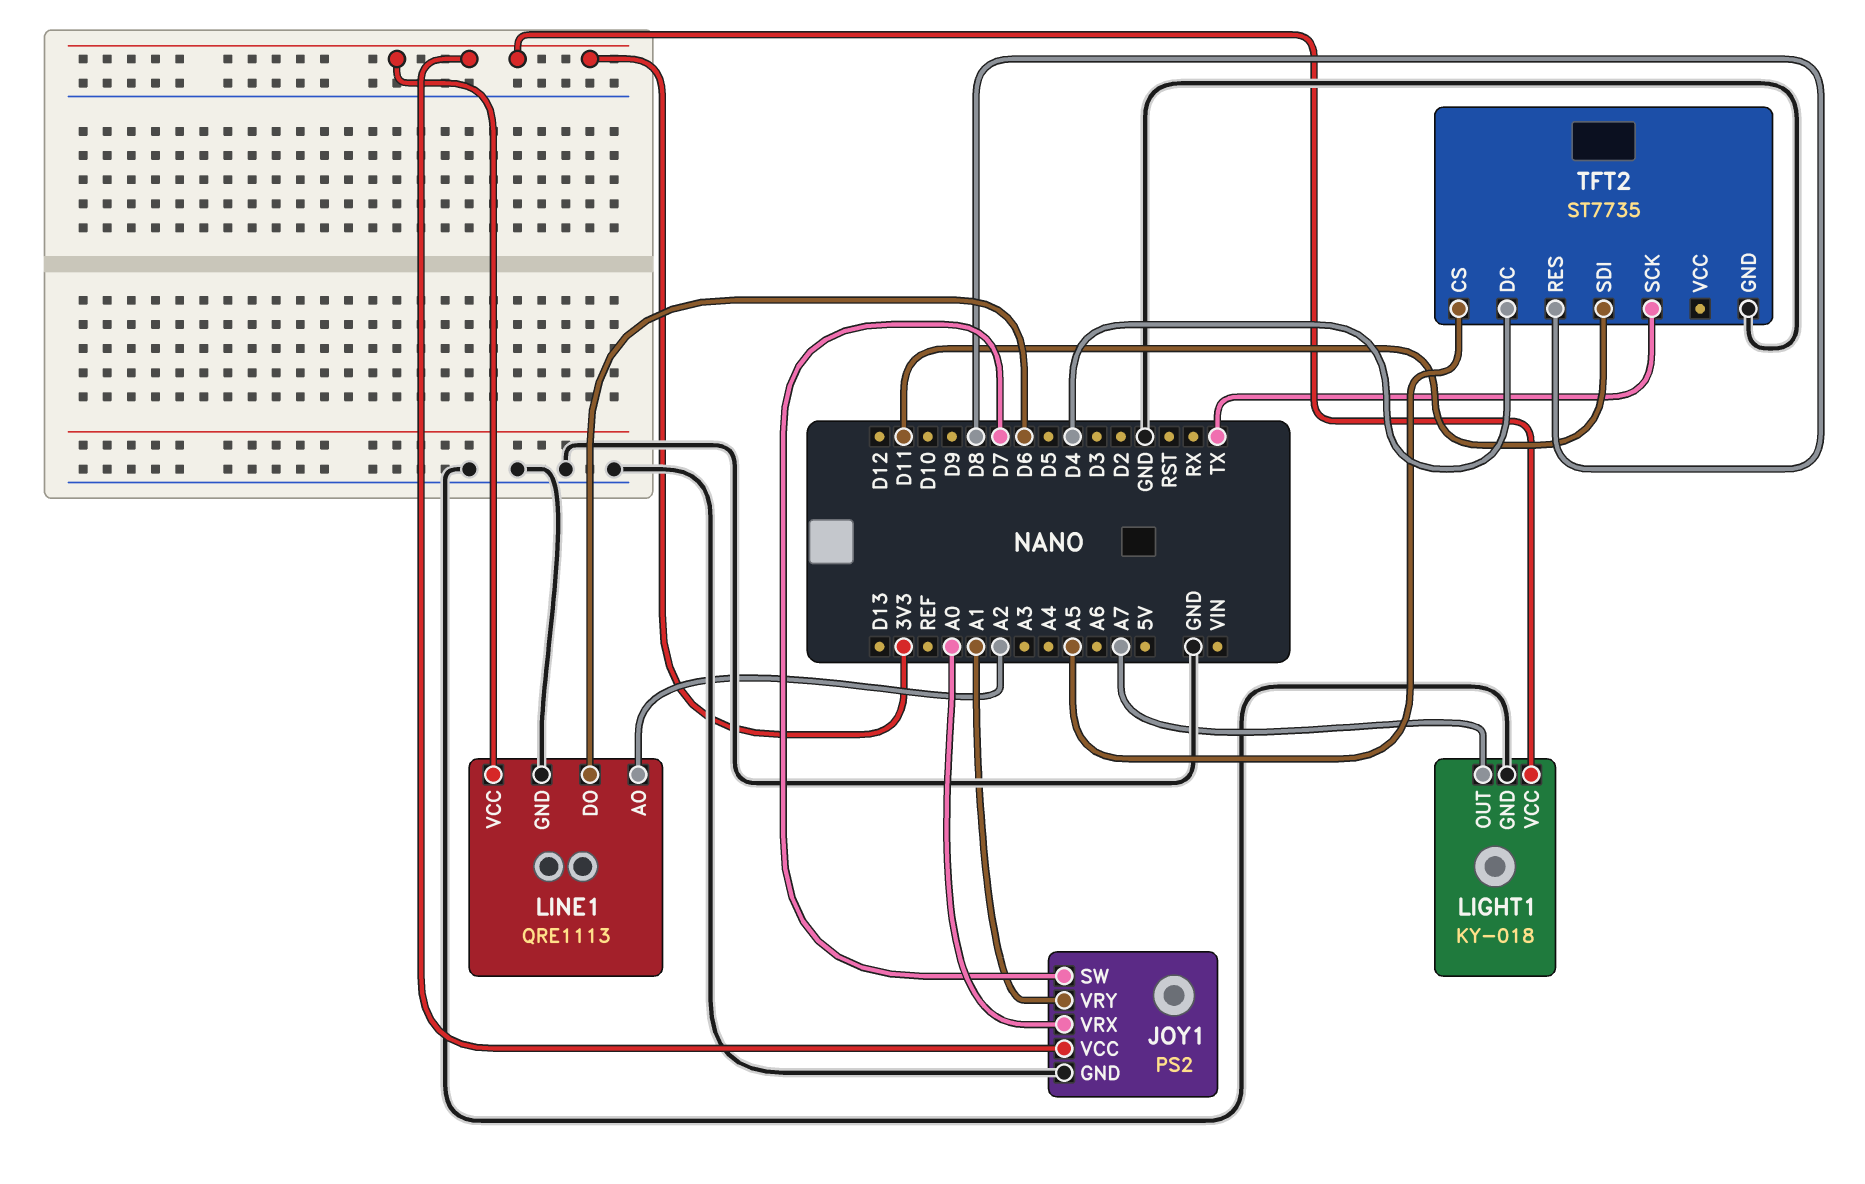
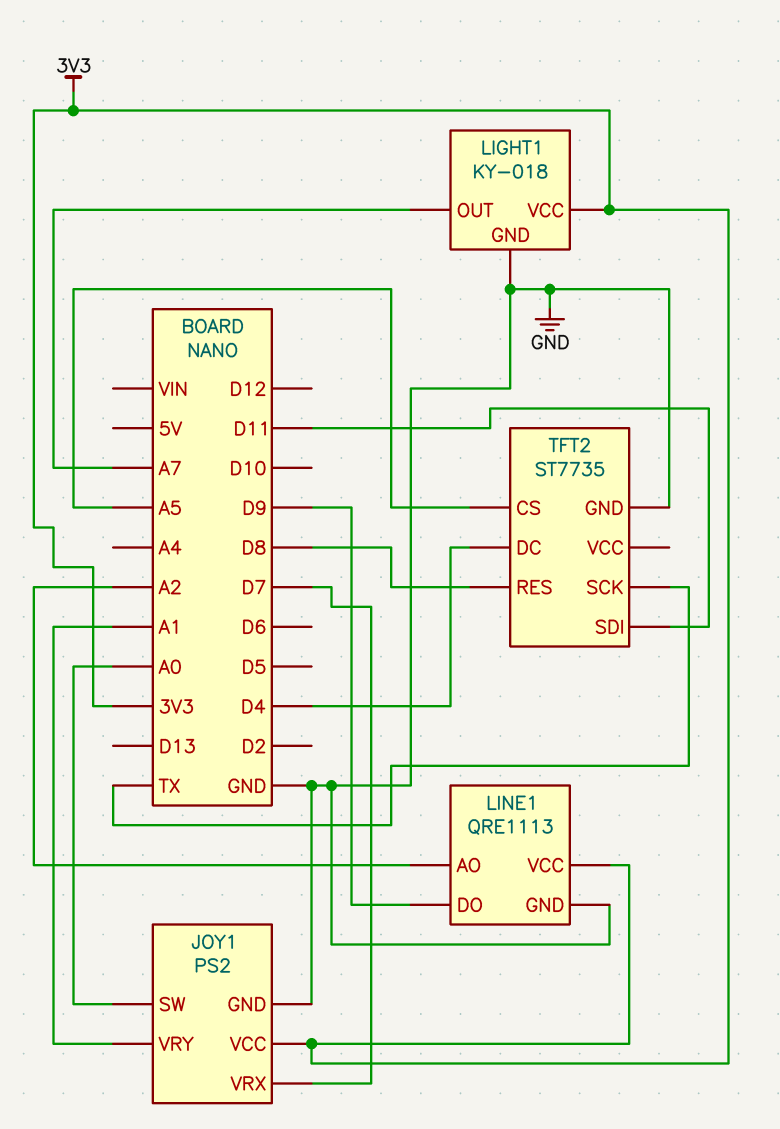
JOY1 pin SW: D7 -> A0
JOY1 pin VRX: A0 -> D7
LINE1 pin DO: D6 -> D9

